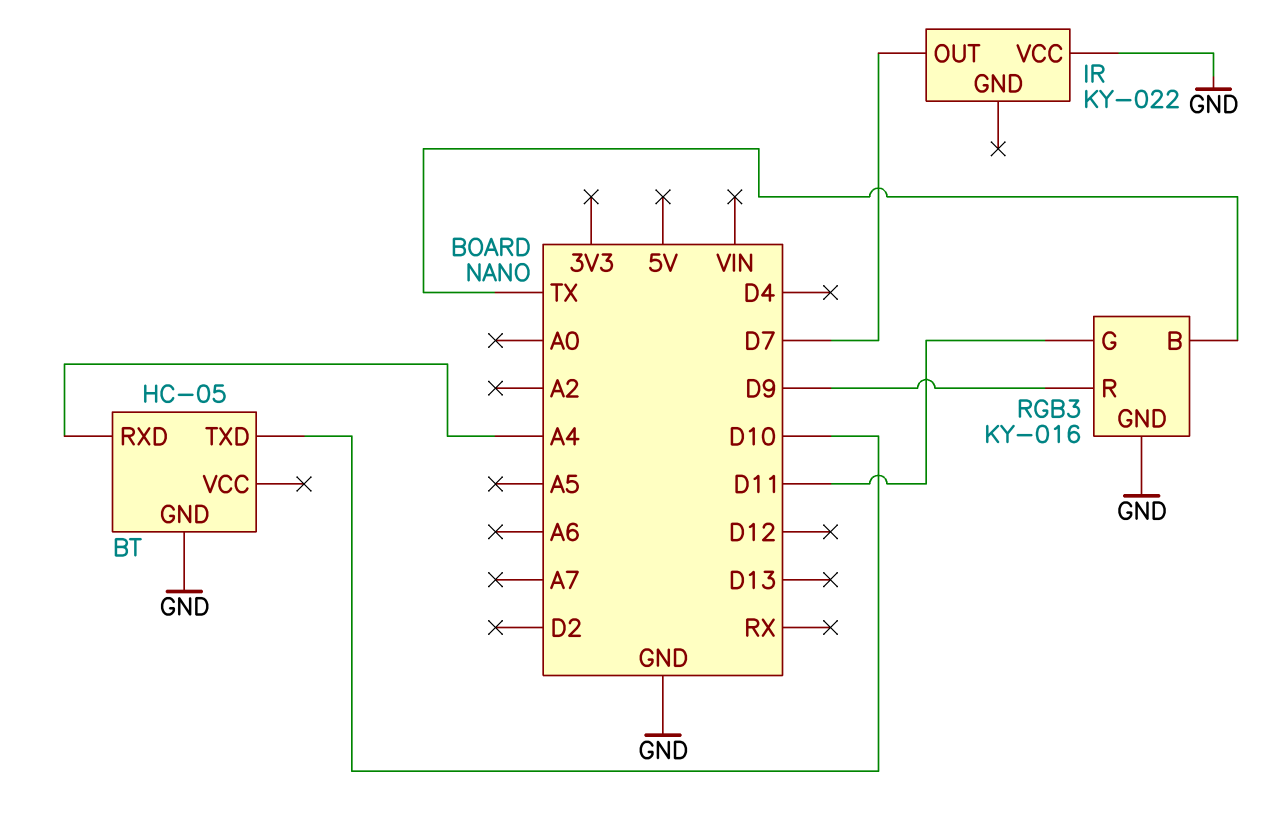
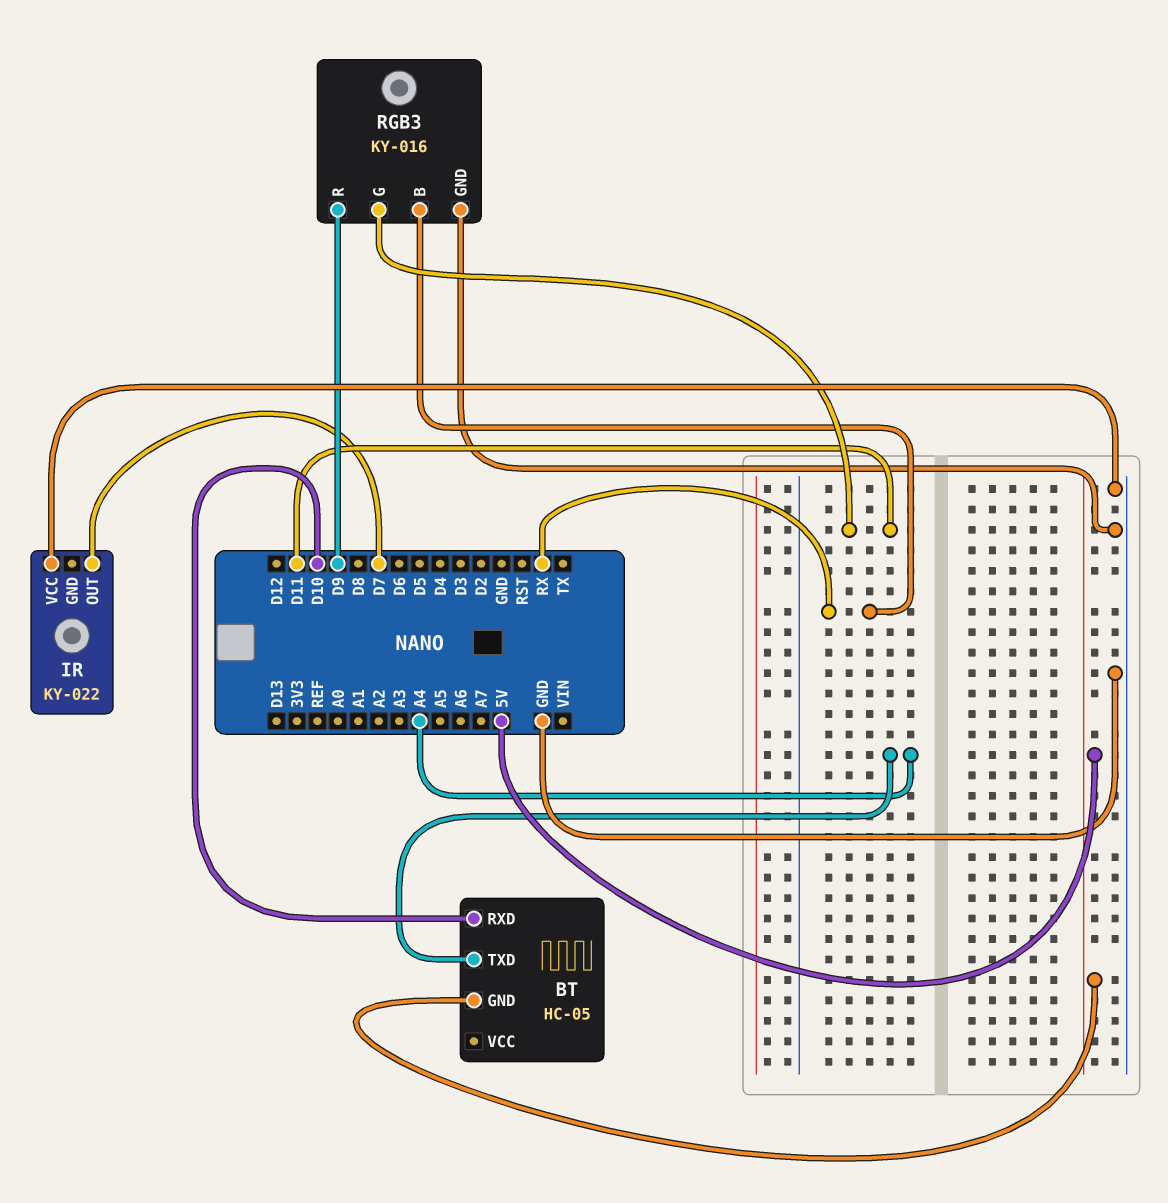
BT pin GND: GND -> 5V
BT pin RXD: A4 -> D10
BT pin TXD: D10 -> A4
RGB3 pin B: TX -> RX

